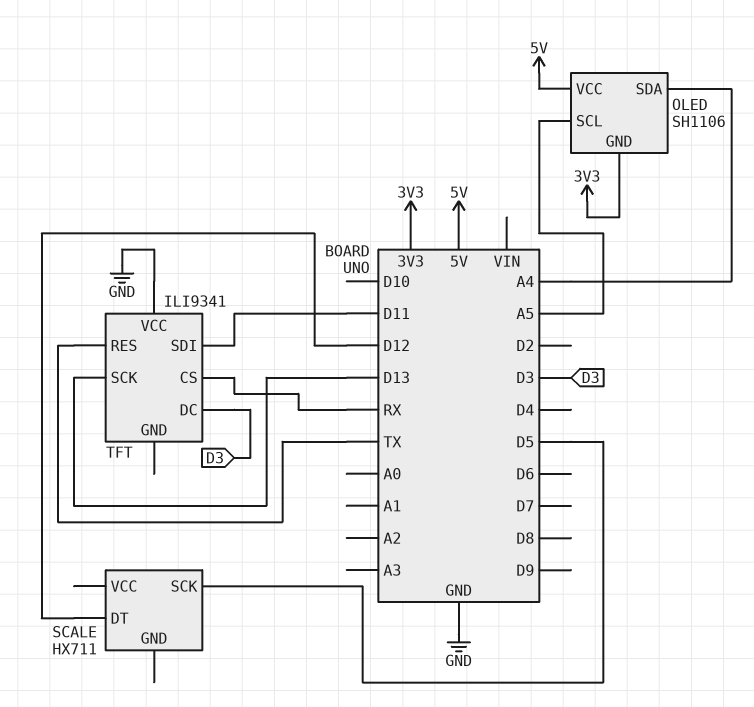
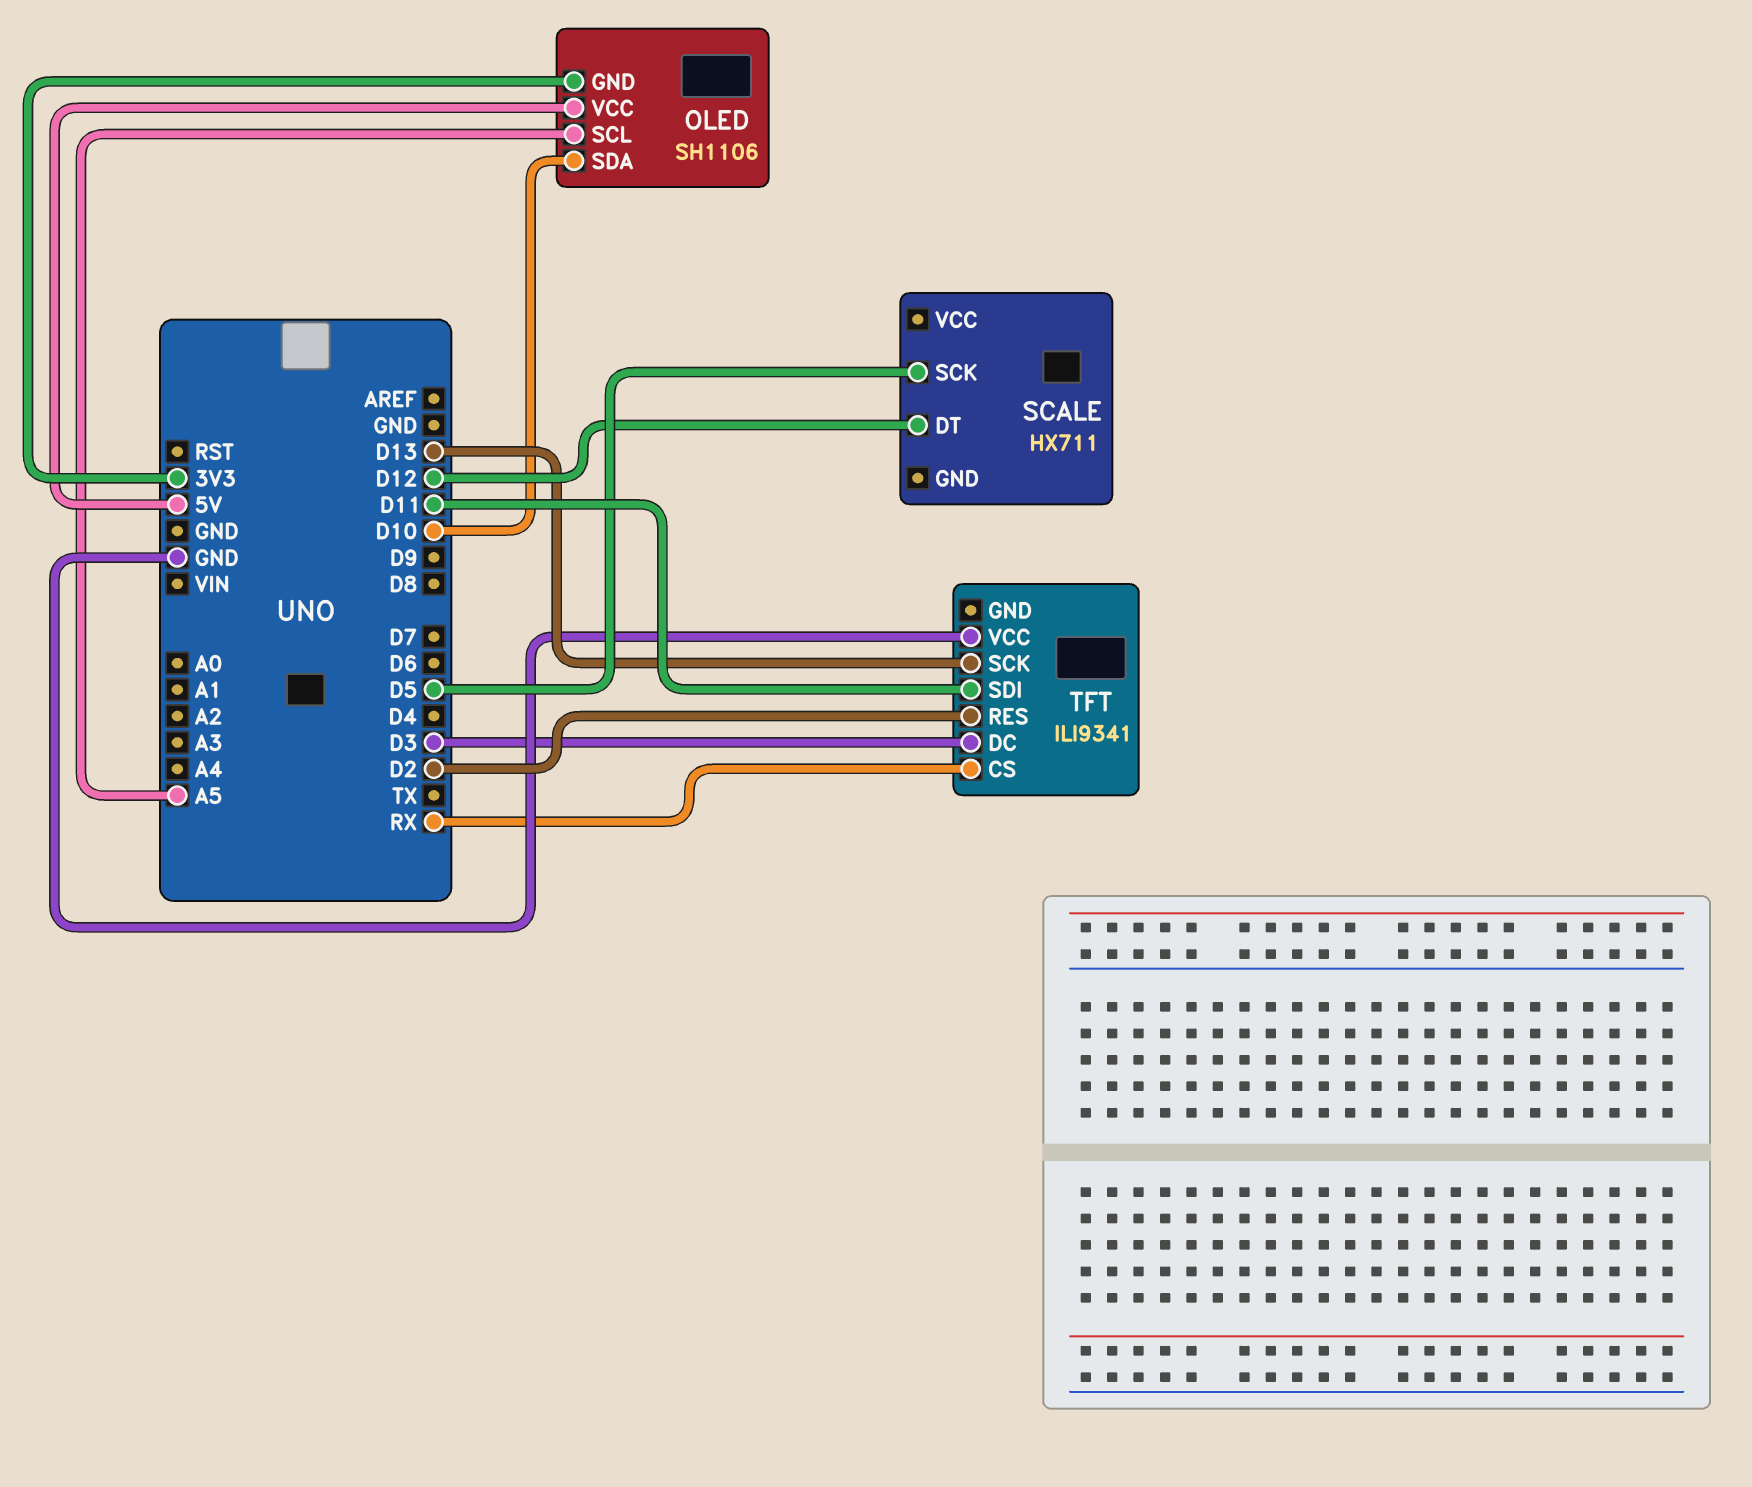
OLED pin SDA: A4 -> D10
TFT pin RES: TX -> D2

